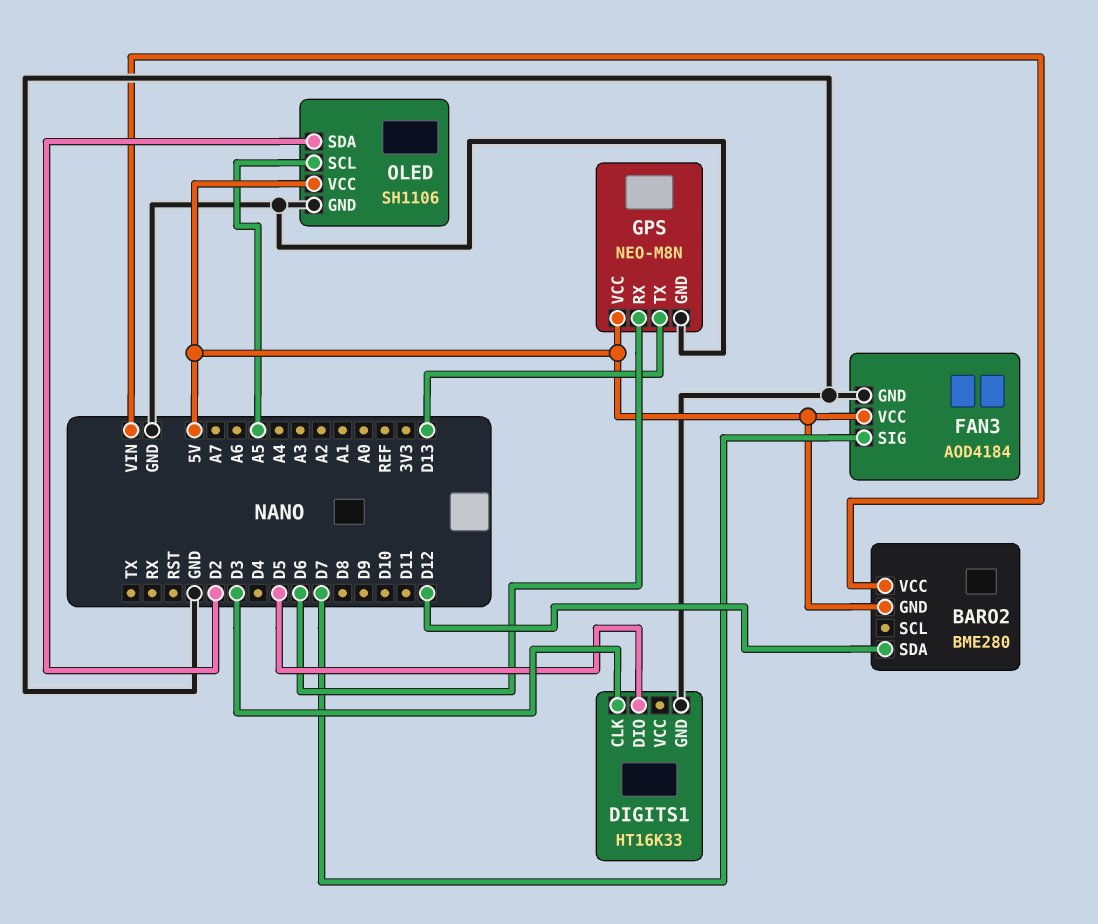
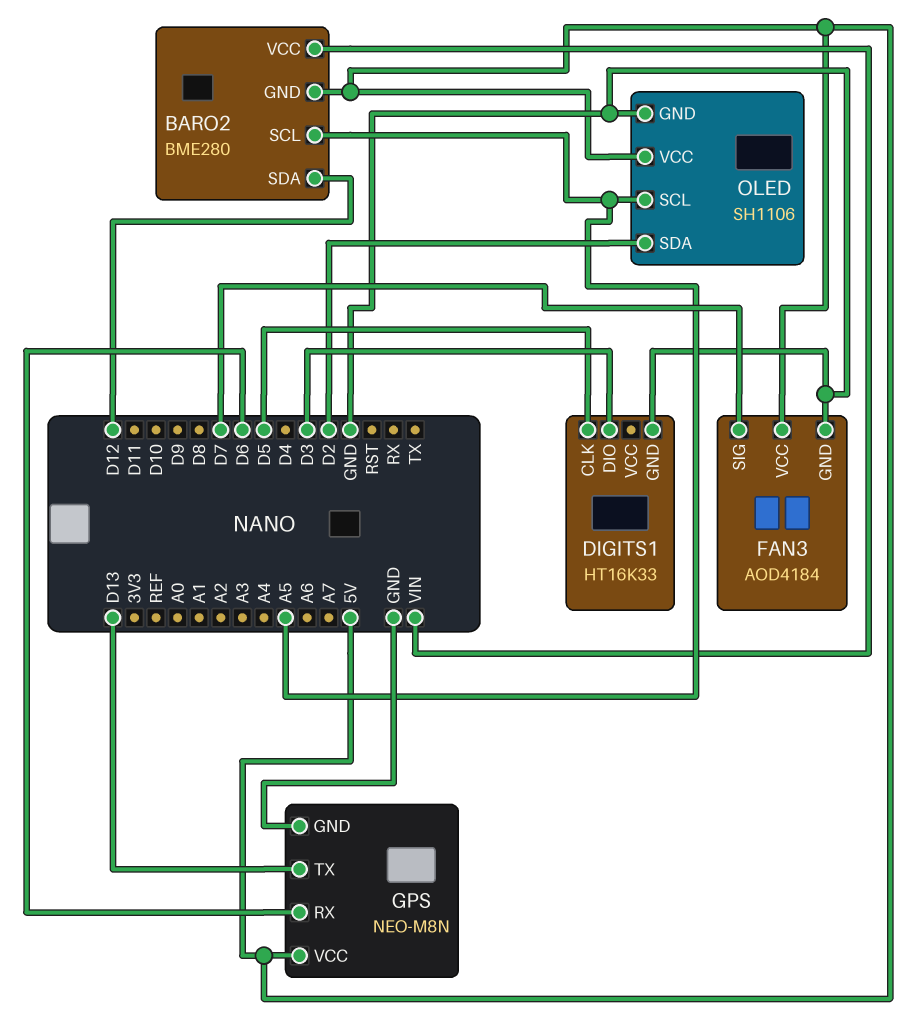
BARO2 pin SCL: none -> A5
DIGITS1 pin CLK: D3 -> D5
DIGITS1 pin DIO: D5 -> D3

